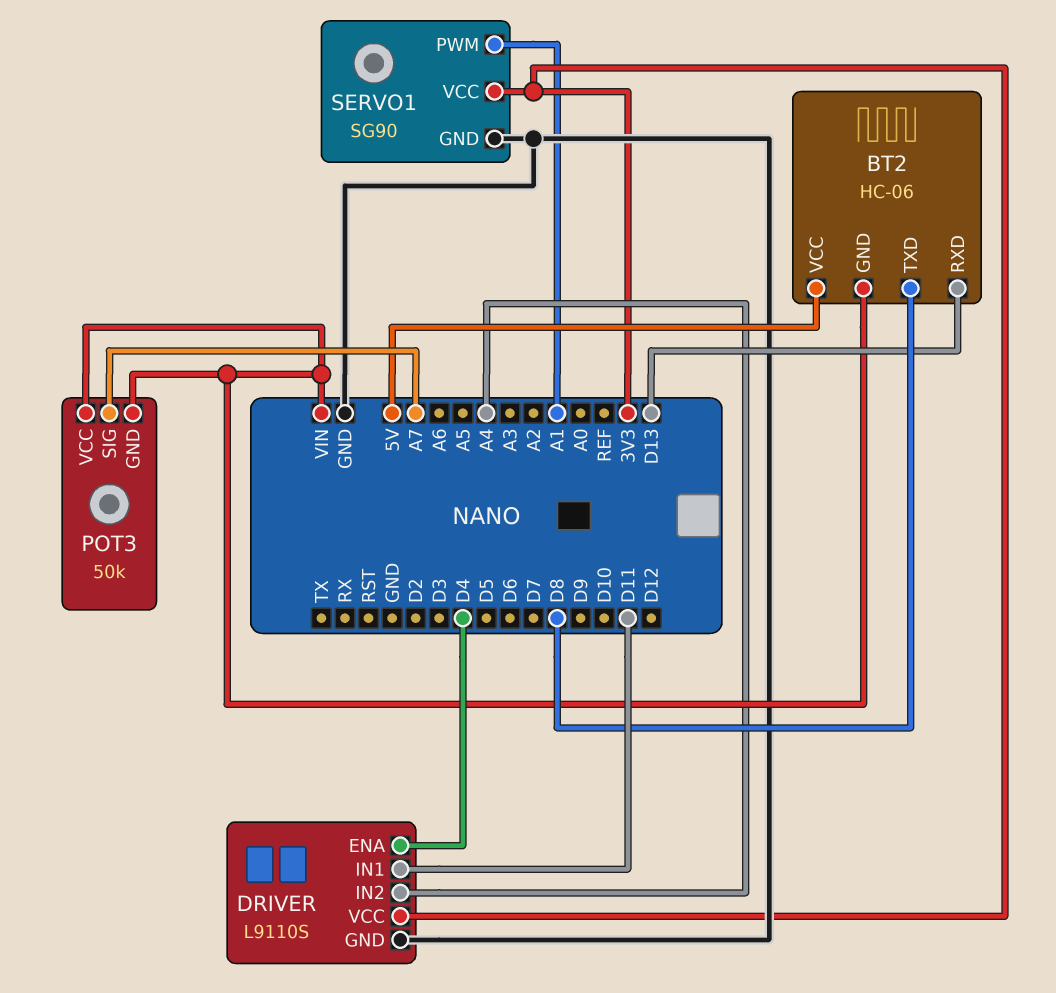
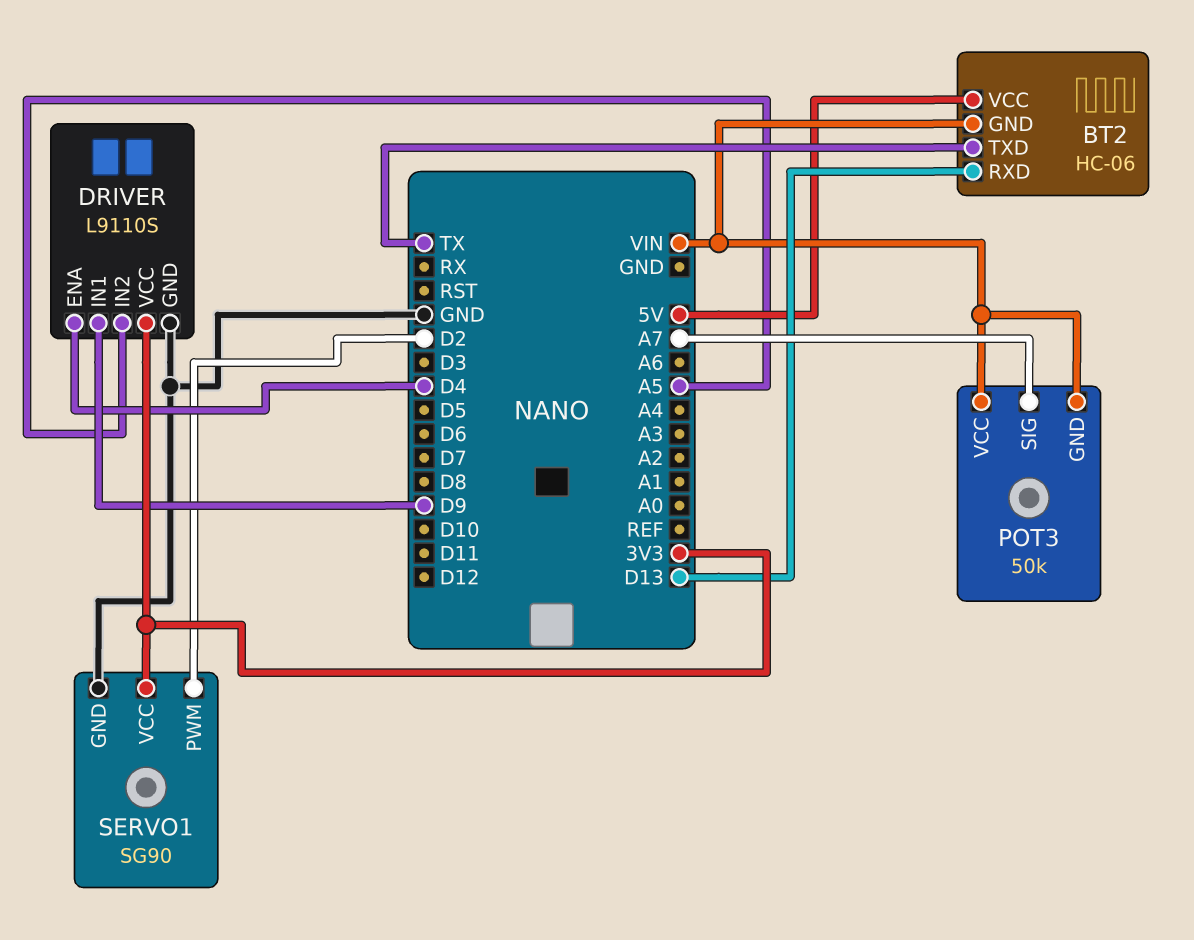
BT2 pin TXD: D8 -> TX
DRIVER pin IN1: D11 -> D9
DRIVER pin IN2: A4 -> A5
SERVO1 pin PWM: A1 -> D2

